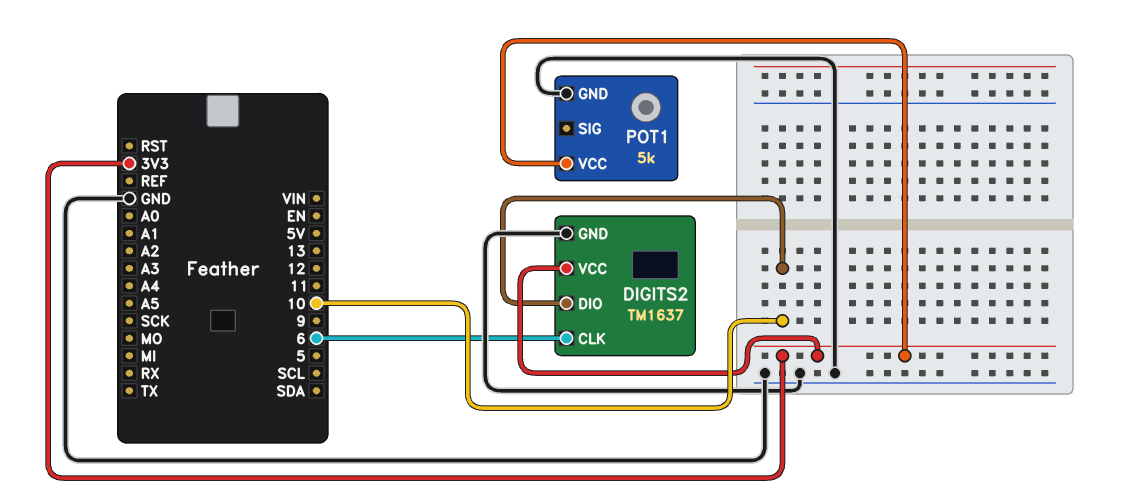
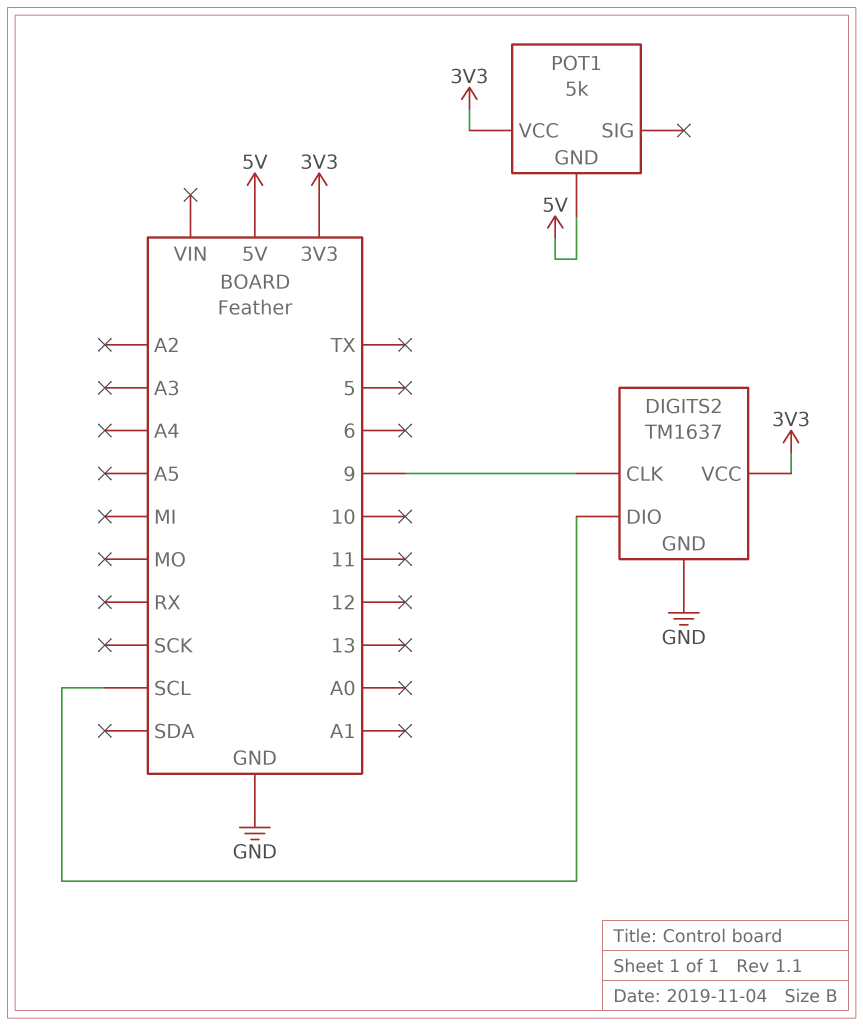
DIGITS2 pin CLK: 6 -> 9
DIGITS2 pin DIO: 10 -> SCL
POT1 pin GND: GND -> 5V

